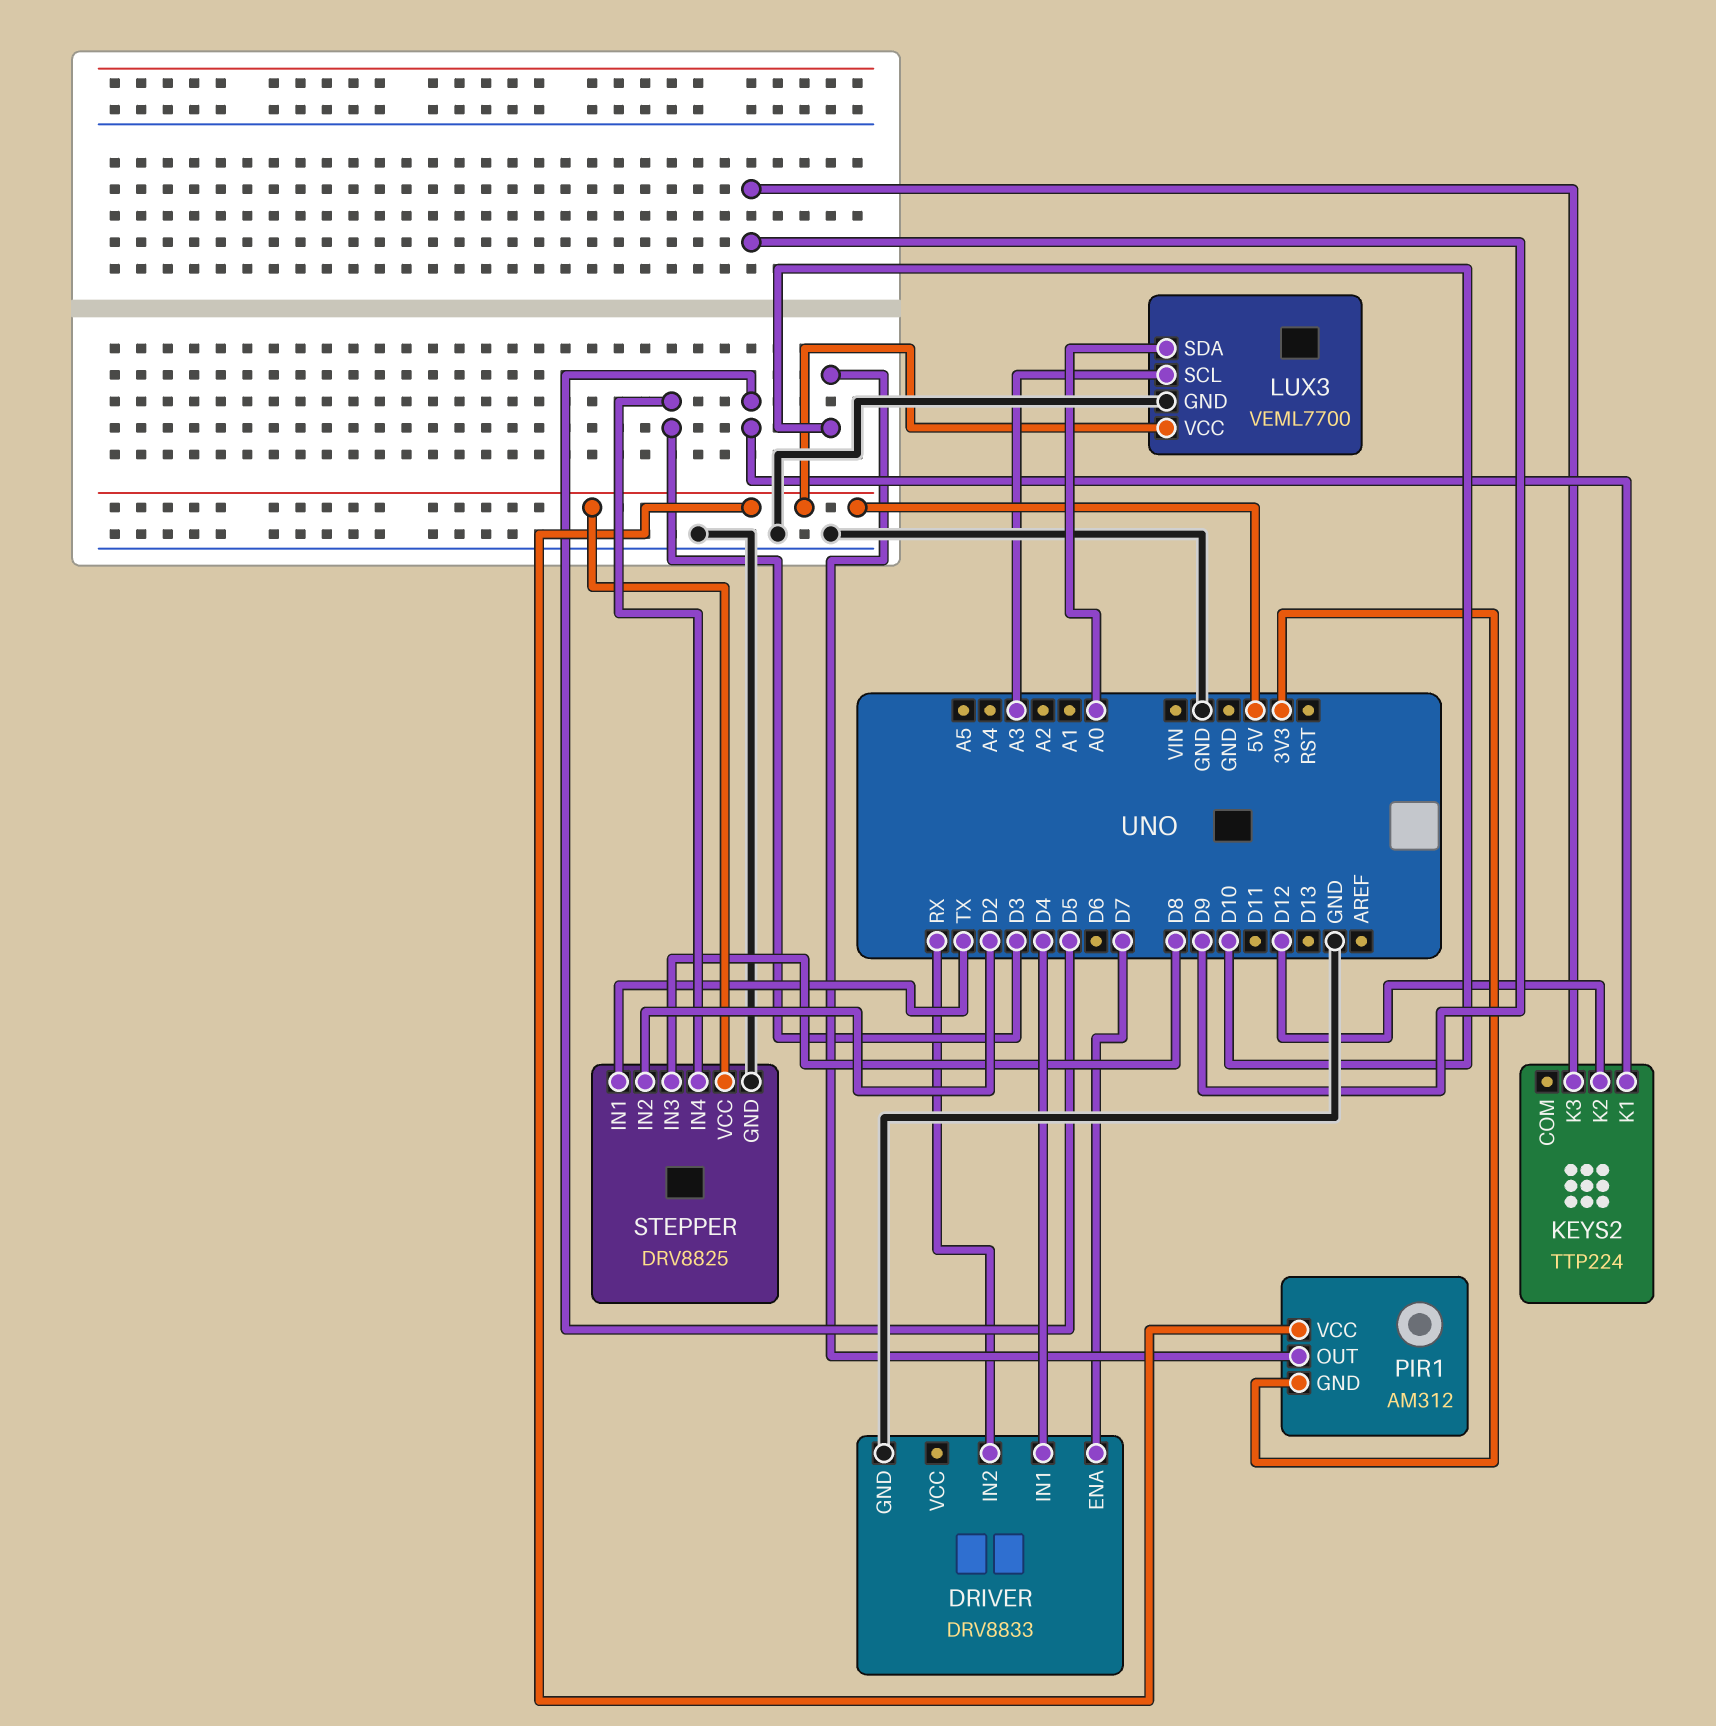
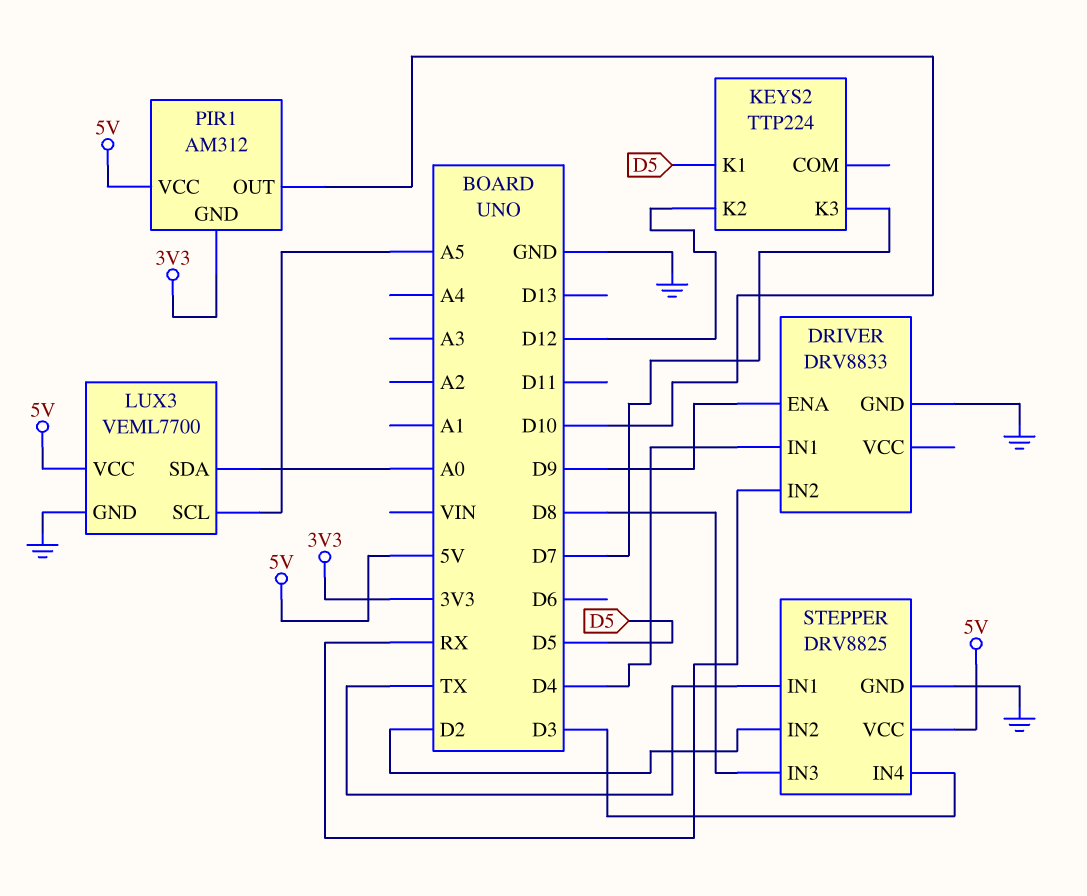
DRIVER pin ENA: D7 -> D9
KEYS2 pin K3: D9 -> D7
LUX3 pin SCL: A3 -> A5

